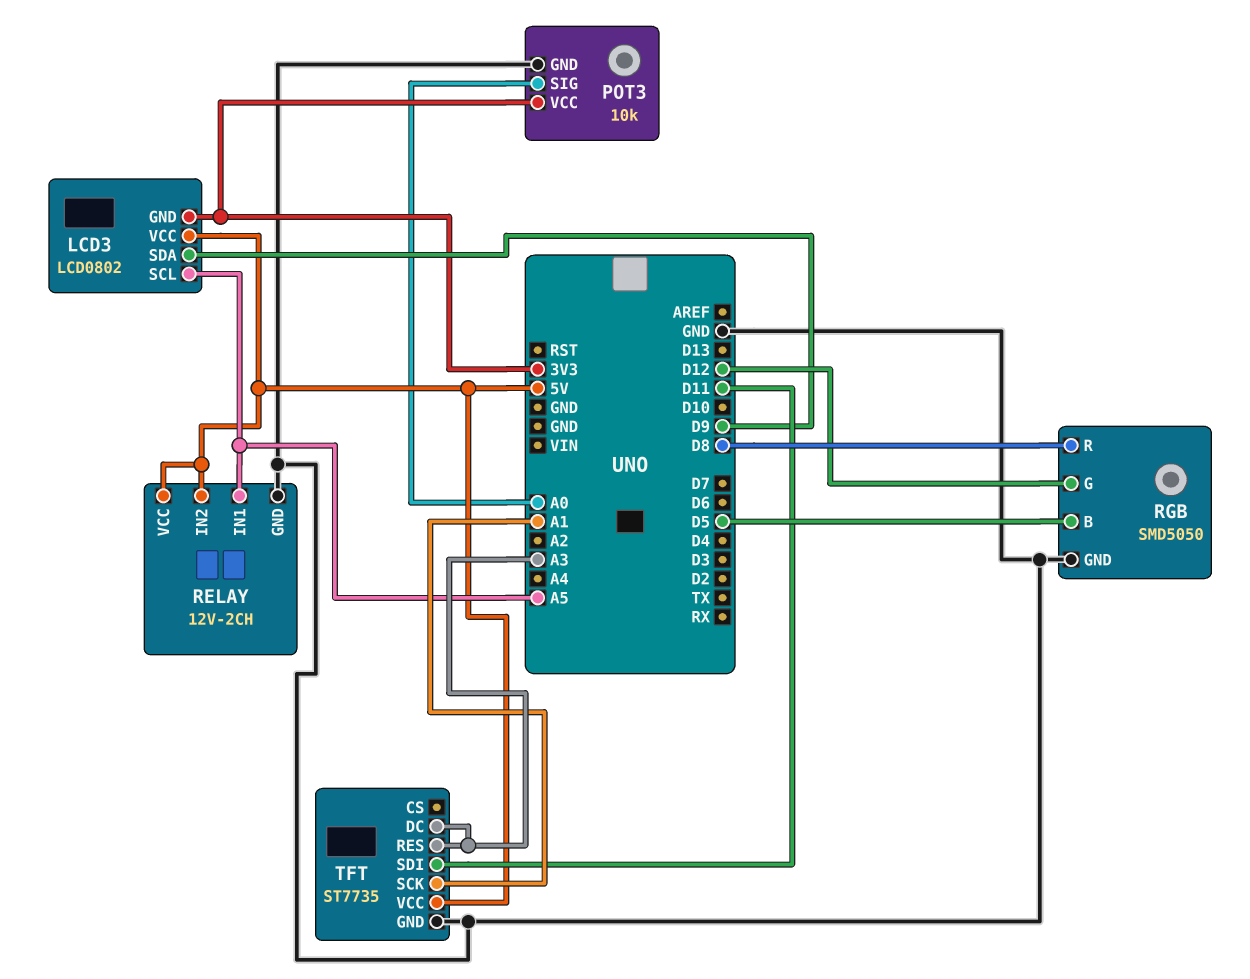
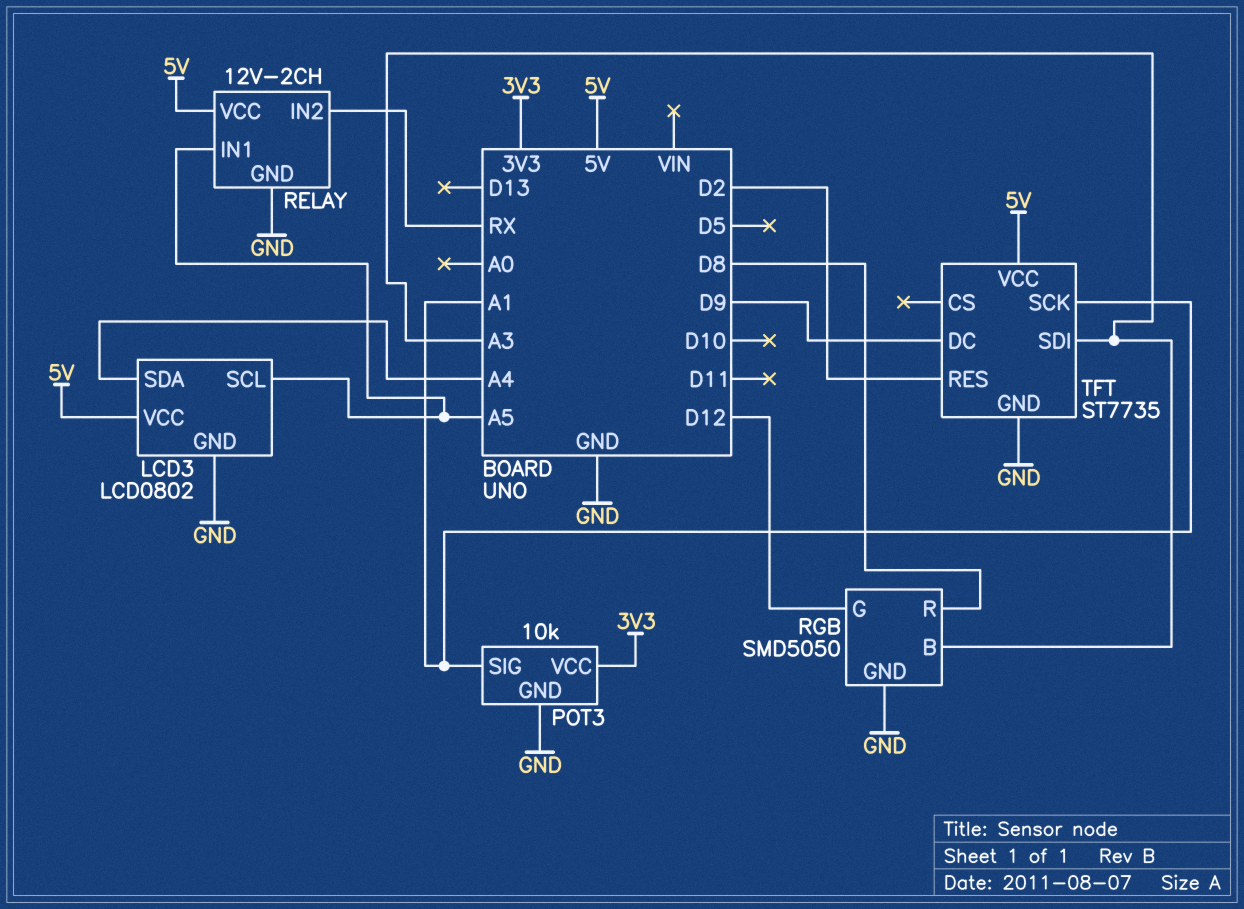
LCD3 pin GND: 3V3 -> GND
LCD3 pin SDA: D9 -> A4
POT3 pin SIG: A0 -> A1
RELAY pin IN2: 5V -> RX
RGB pin B: D5 -> A3
TFT pin DC: A3 -> D9
TFT pin RES: A3 -> D2
TFT pin SDI: D11 -> A3

